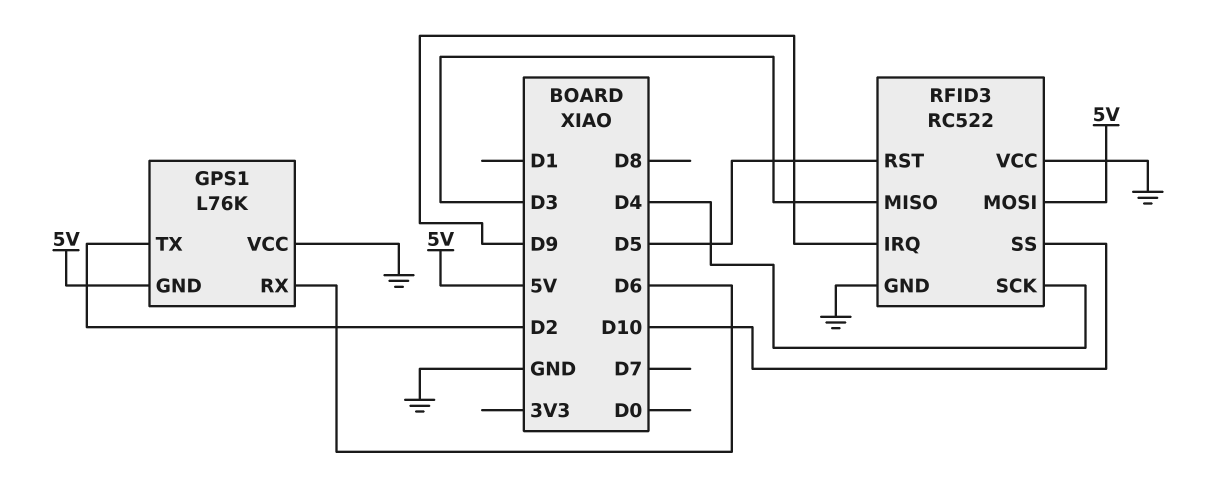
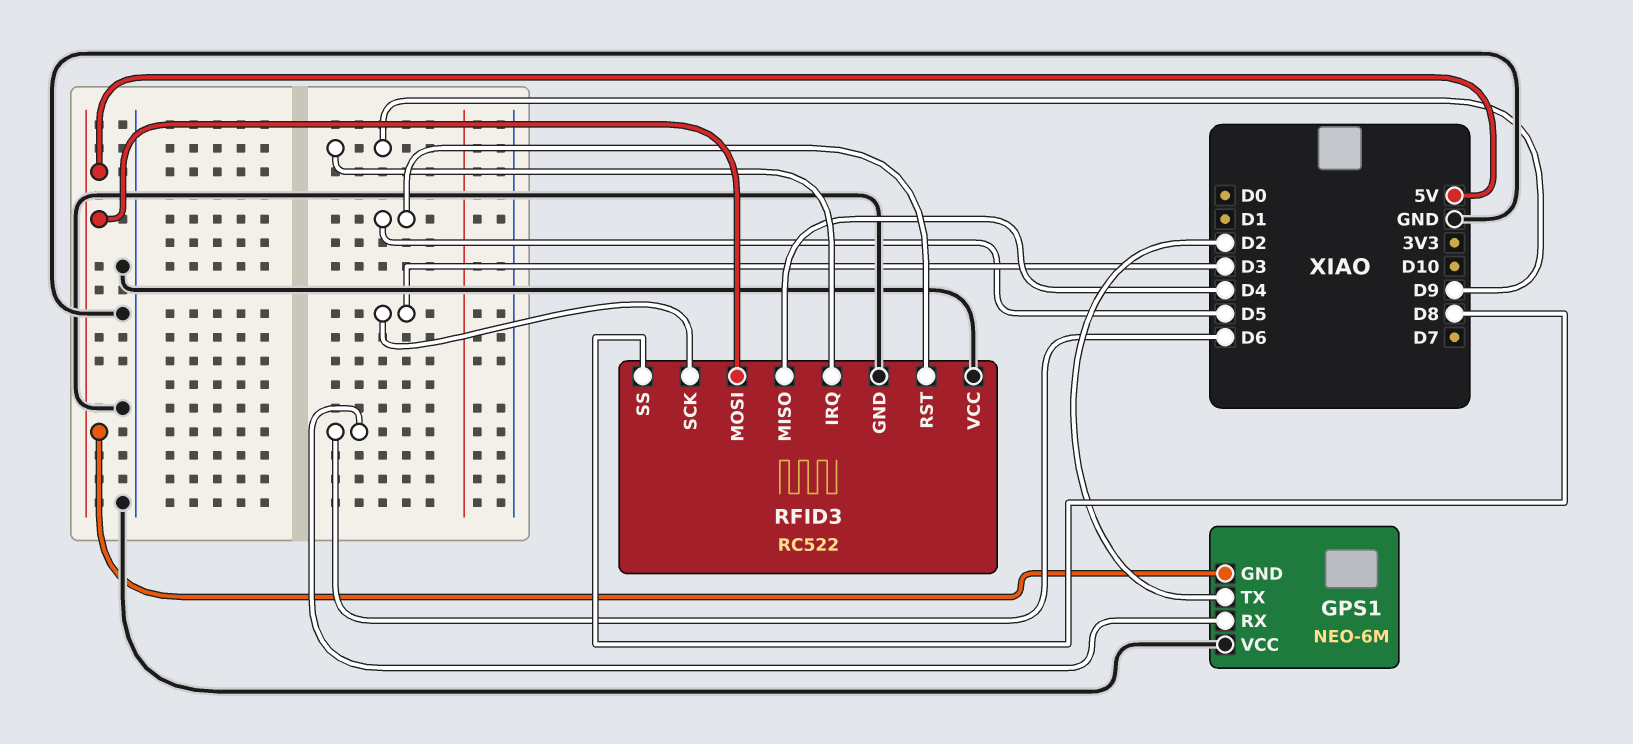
GPS1: L76K -> NEO-6M
RFID3 pin MISO: D3 -> D4
RFID3 pin SCK: D4 -> D3
RFID3 pin SS: D10 -> D8

